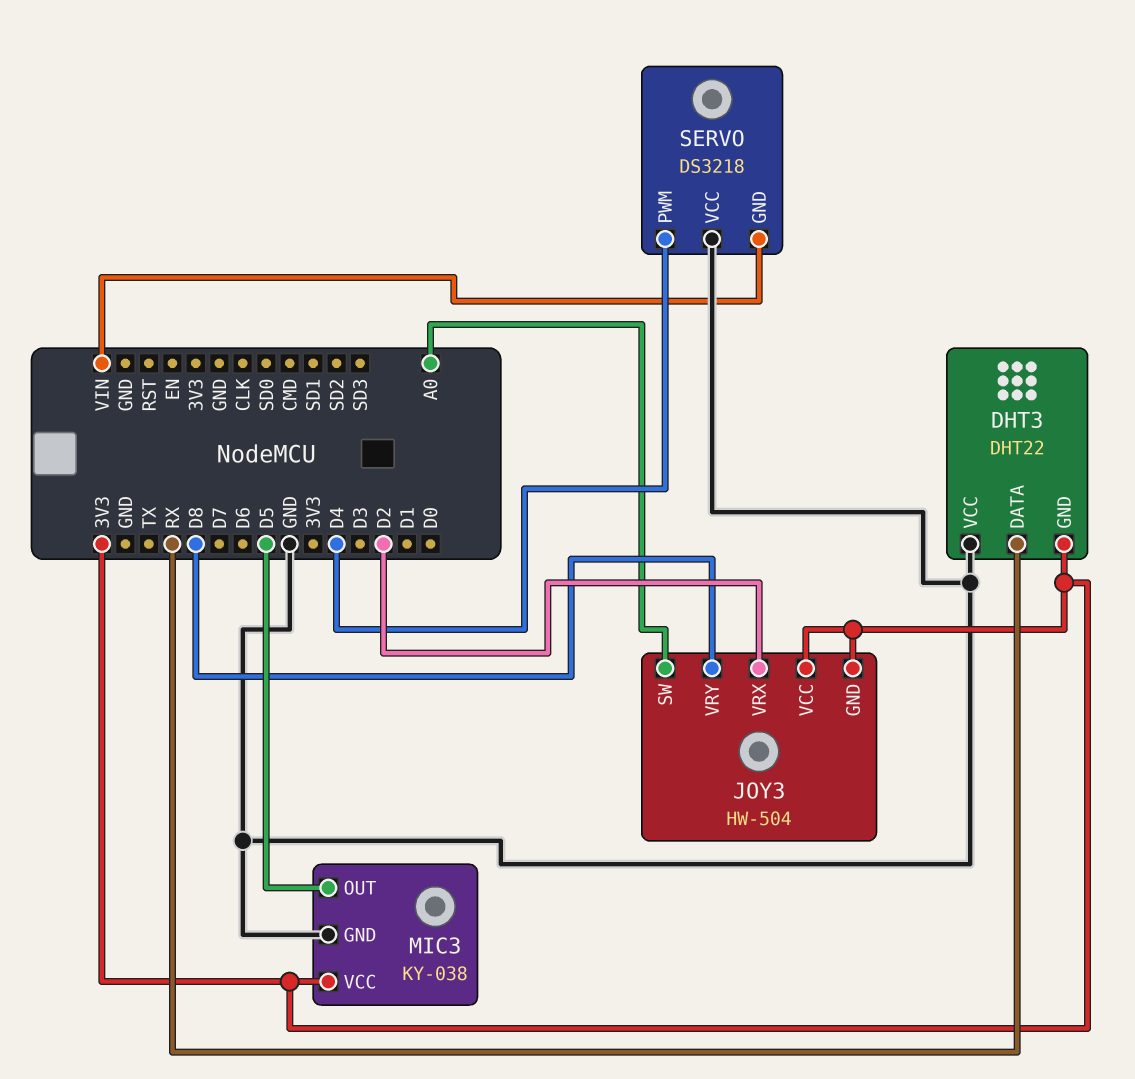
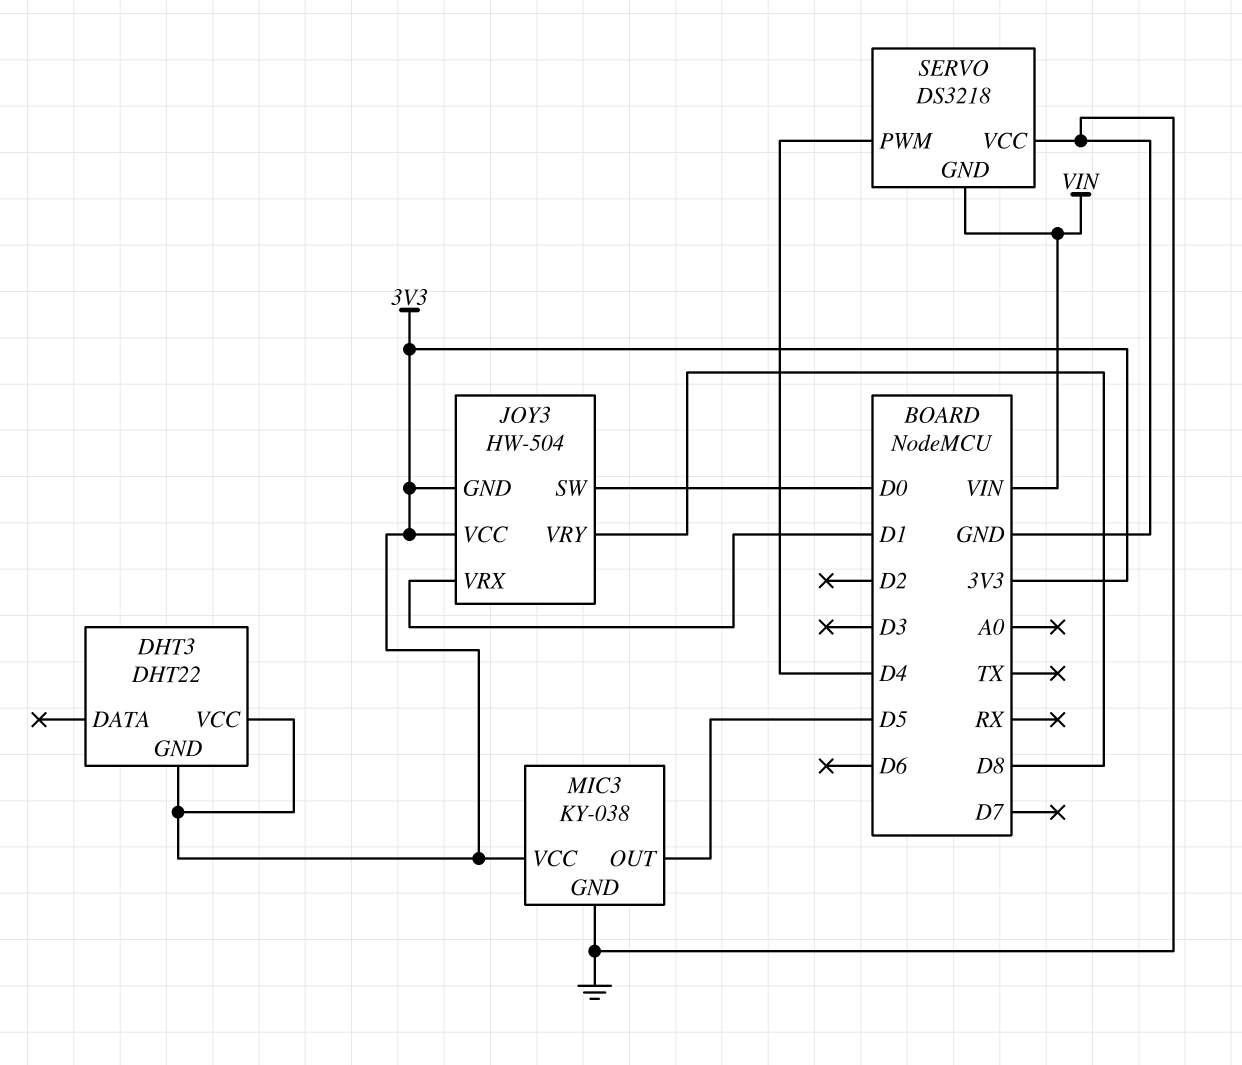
DHT3 pin DATA: RX -> none
DHT3 pin VCC: GND -> 3V3
JOY3 pin SW: A0 -> D0
JOY3 pin VRX: D2 -> D1

